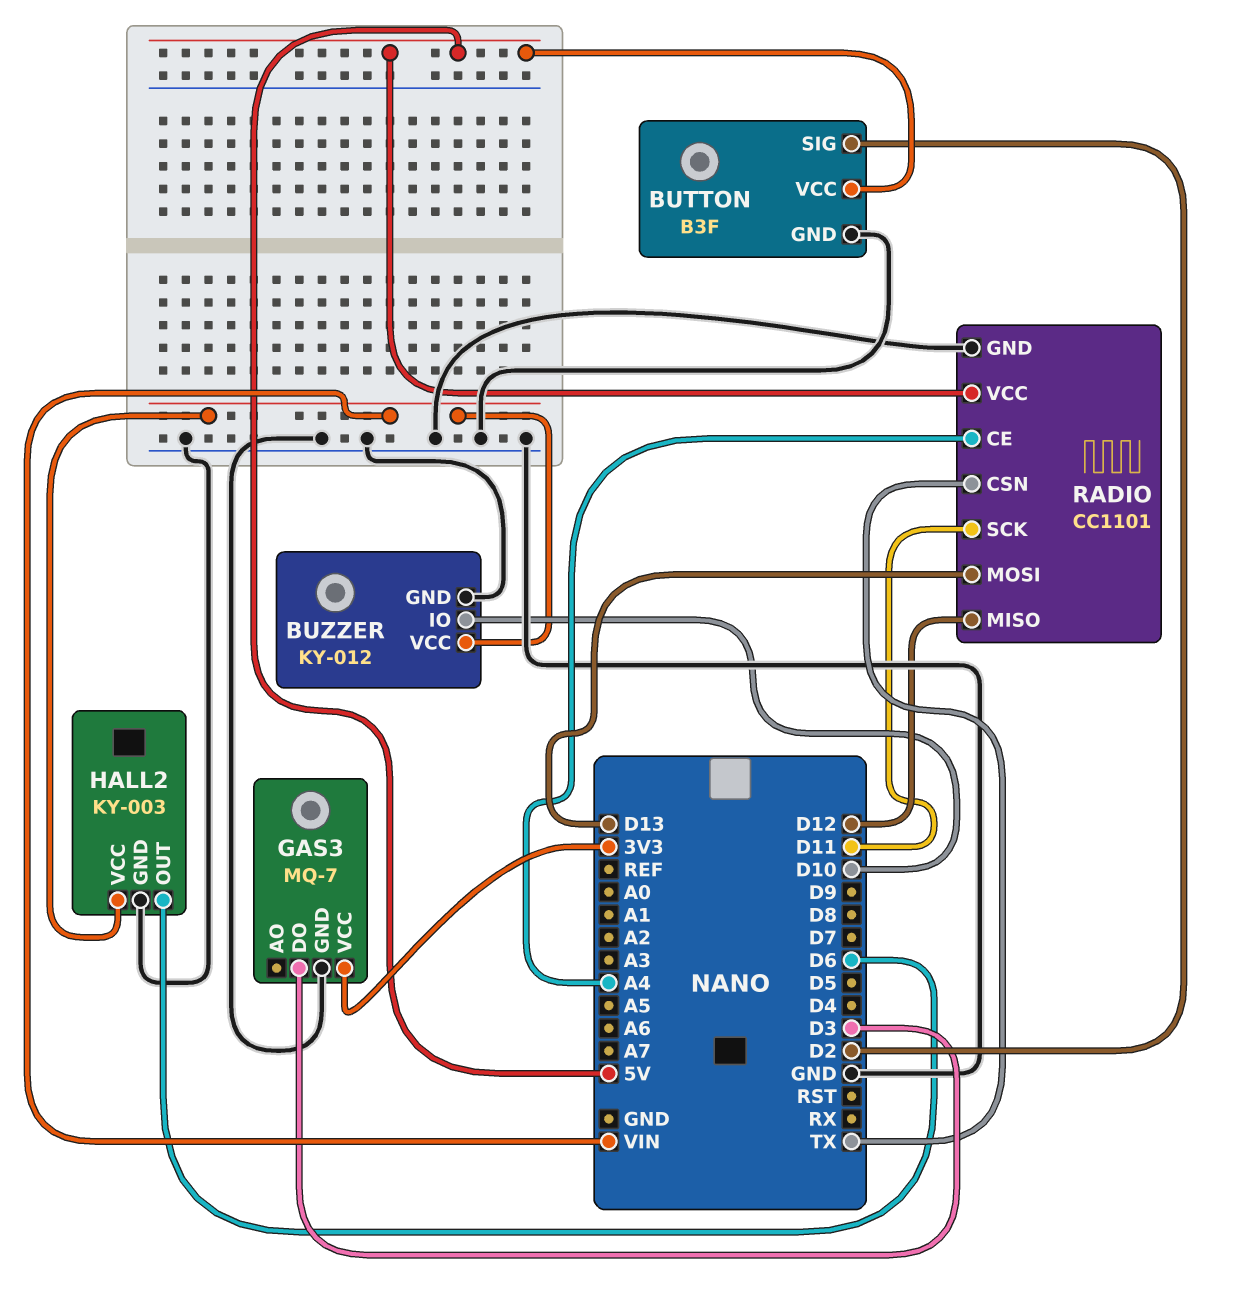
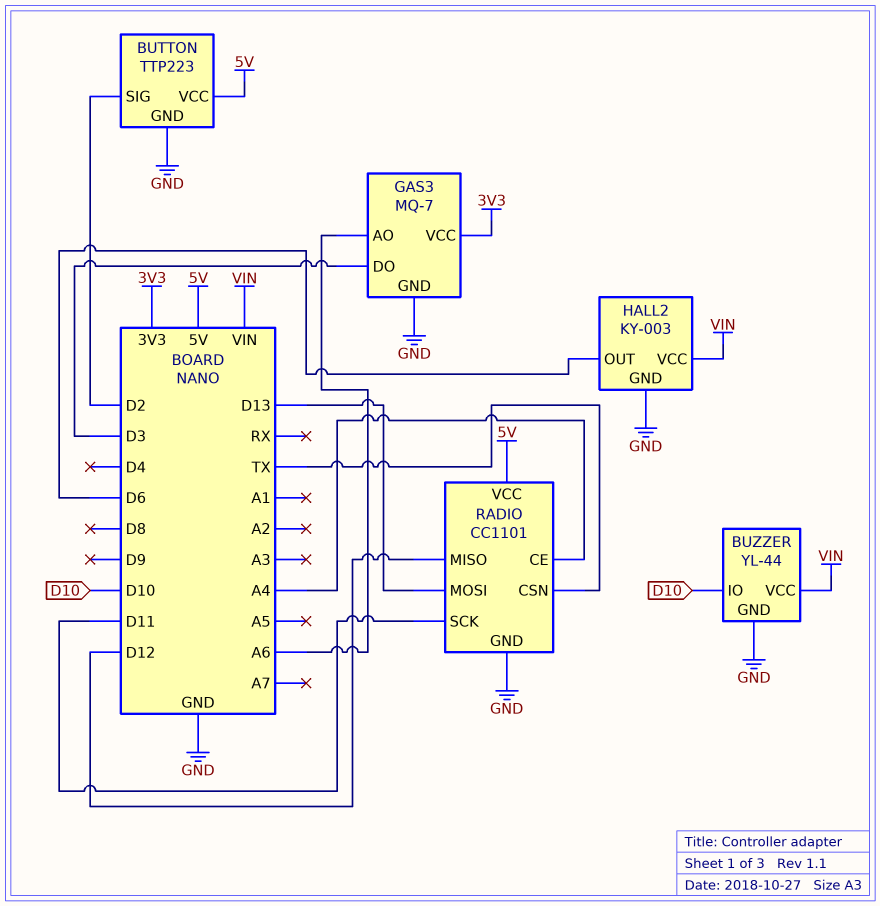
BUTTON: B3F -> TTP223
BUZZER: KY-012 -> YL-44
GAS3 pin AO: none -> A6

